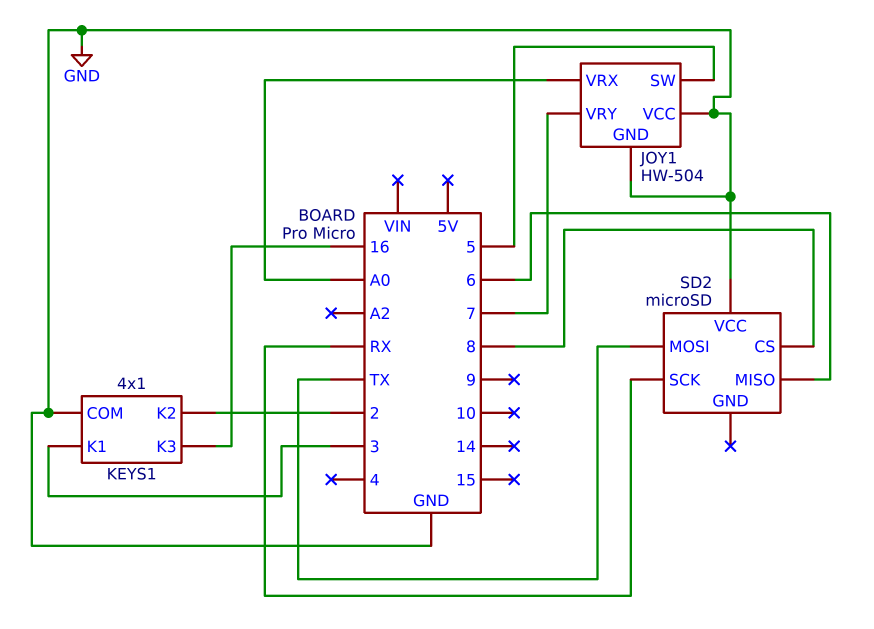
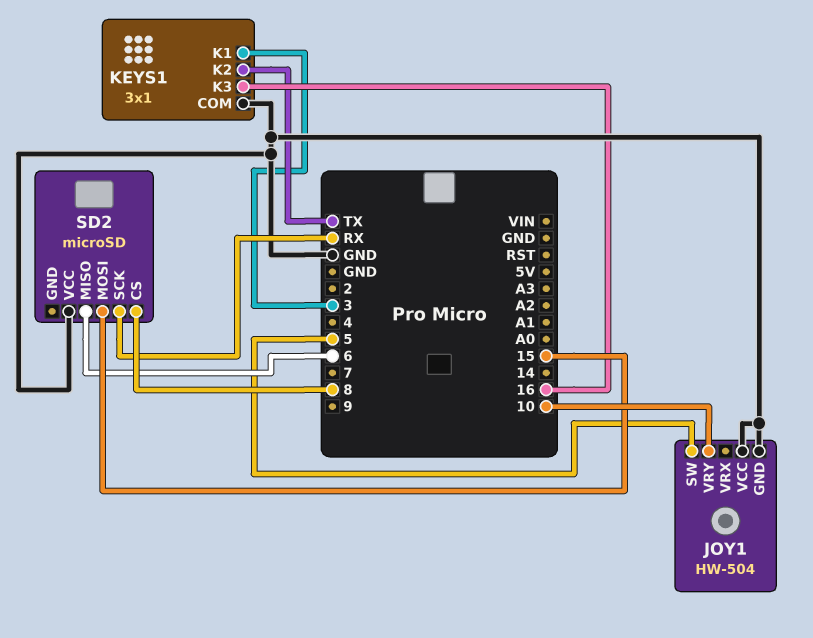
JOY1 pin VRX: A0 -> none
JOY1 pin VRY: 7 -> 10
KEYS1: 4x1 -> 3x1
KEYS1 pin K2: 2 -> TX
SD2 pin MOSI: TX -> 15

